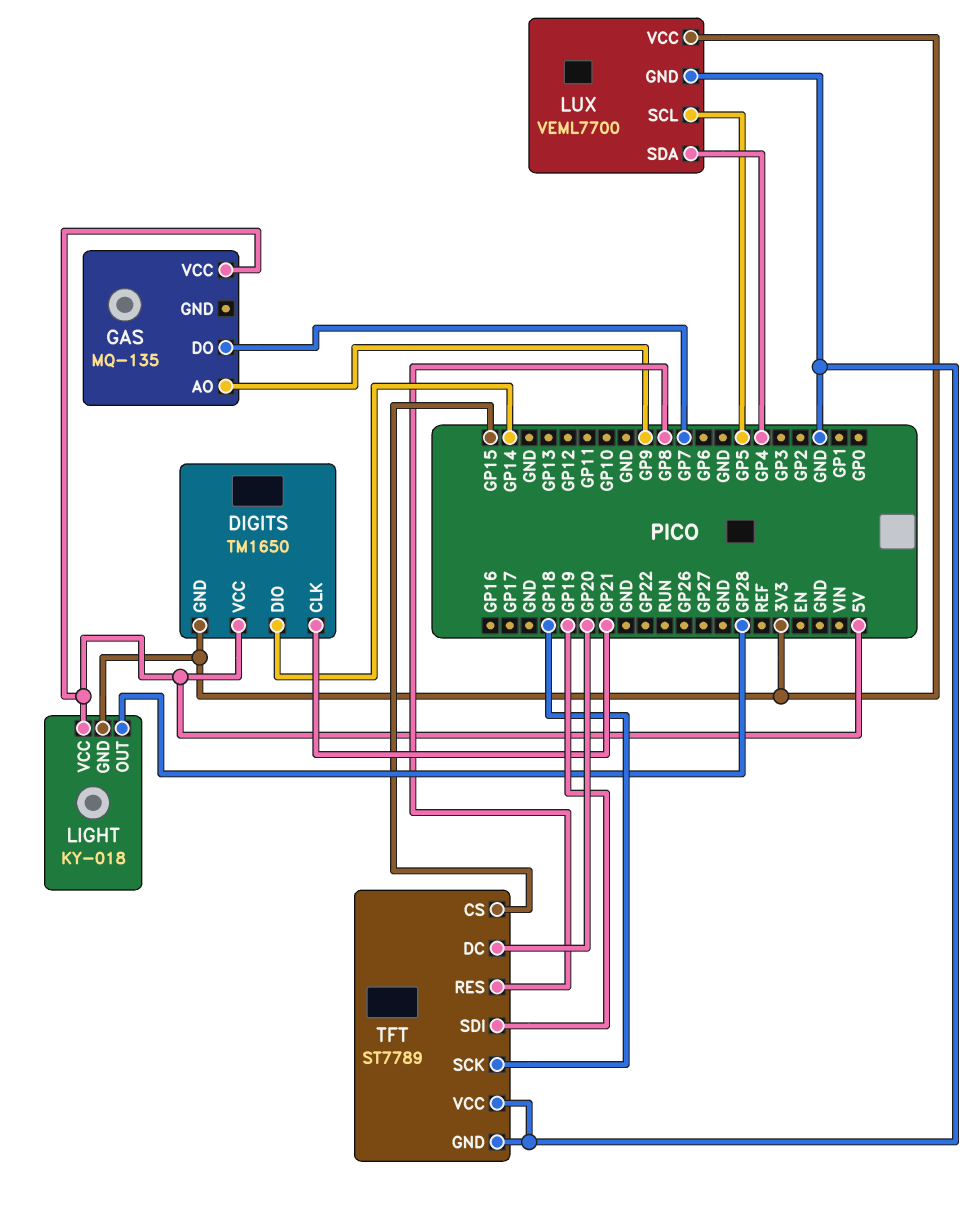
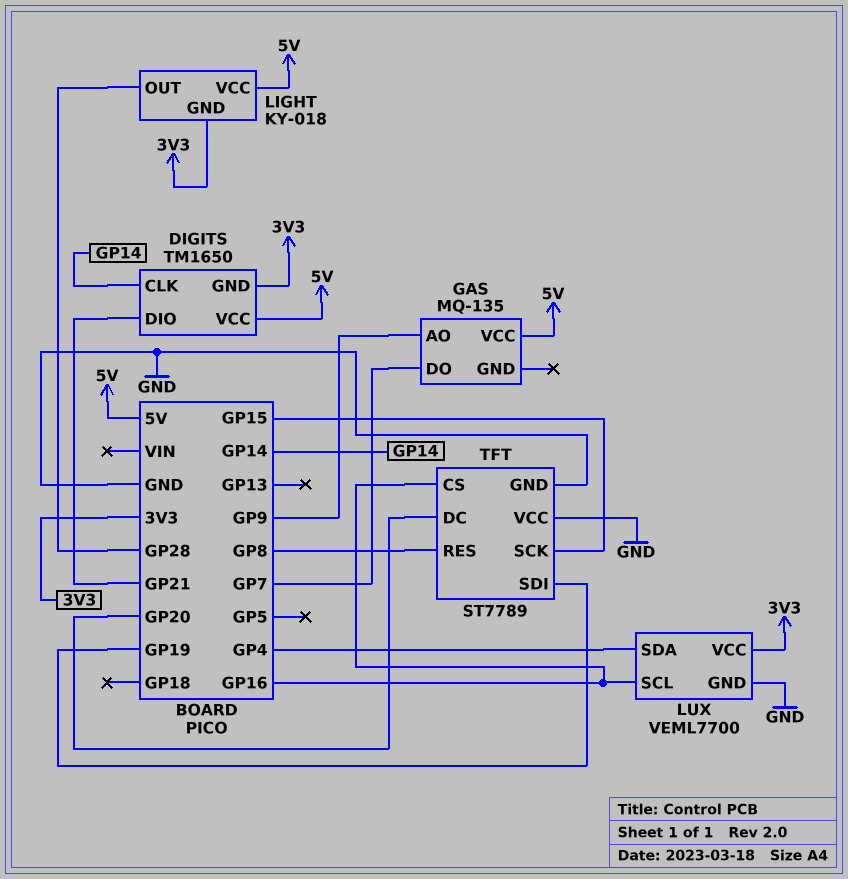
DIGITS pin CLK: GP21 -> GP14
DIGITS pin DIO: GP14 -> GP21
LUX pin SCL: GP5 -> GP16
TFT pin CS: GP15 -> GP16
TFT pin SCK: GP18 -> GP15

